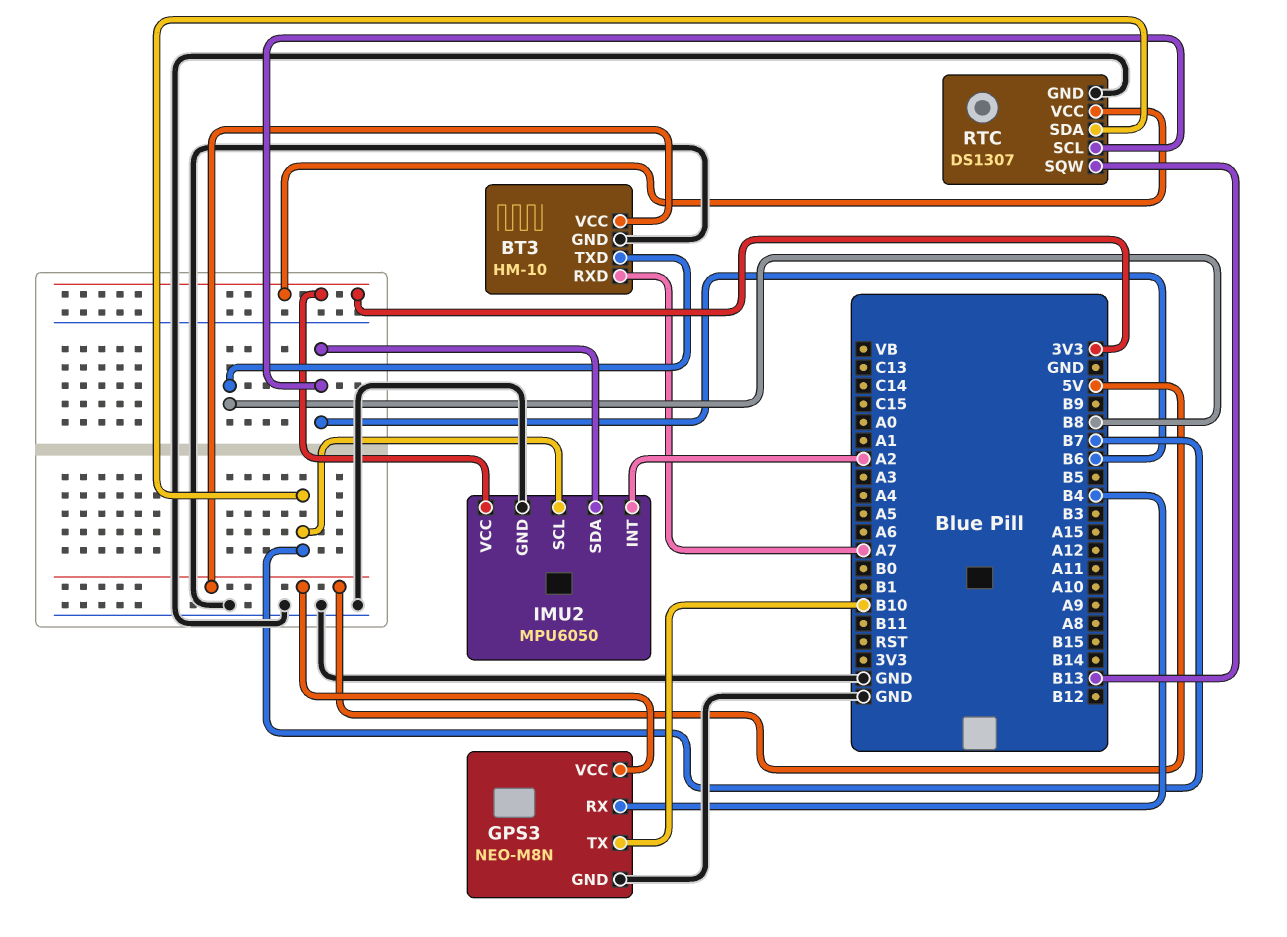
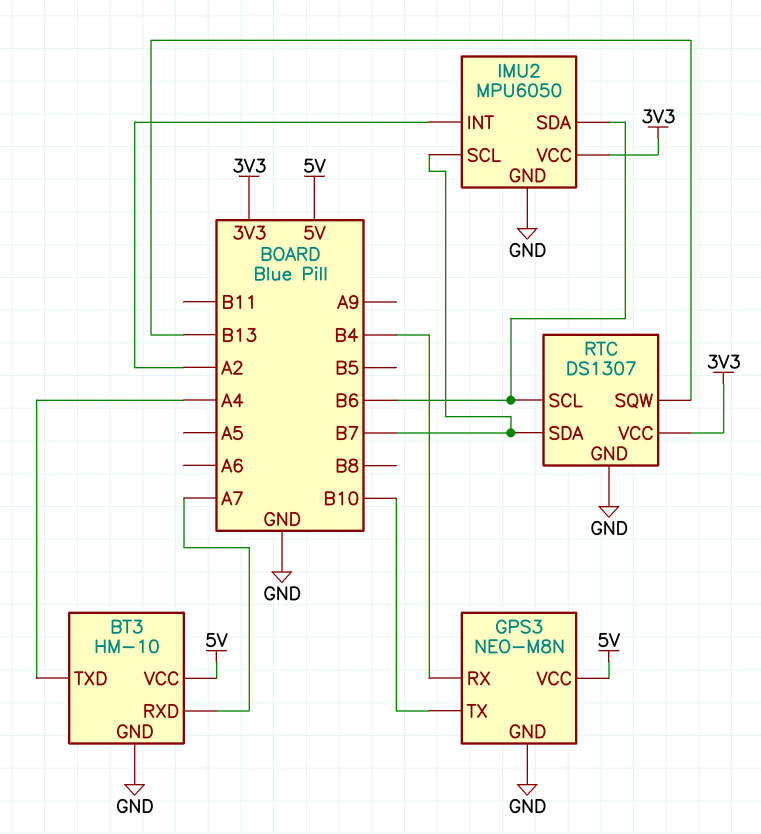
BT3 pin TXD: B8 -> A4

